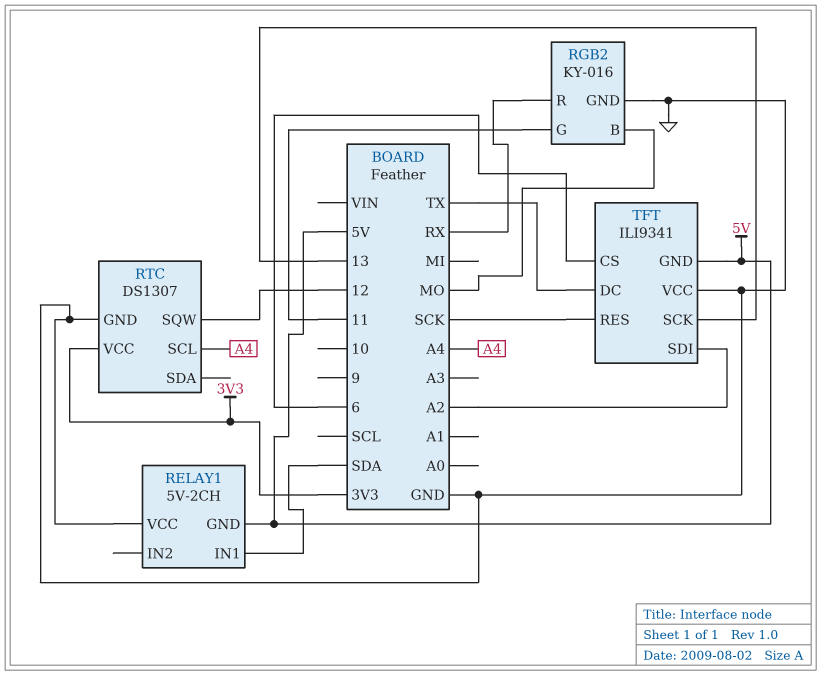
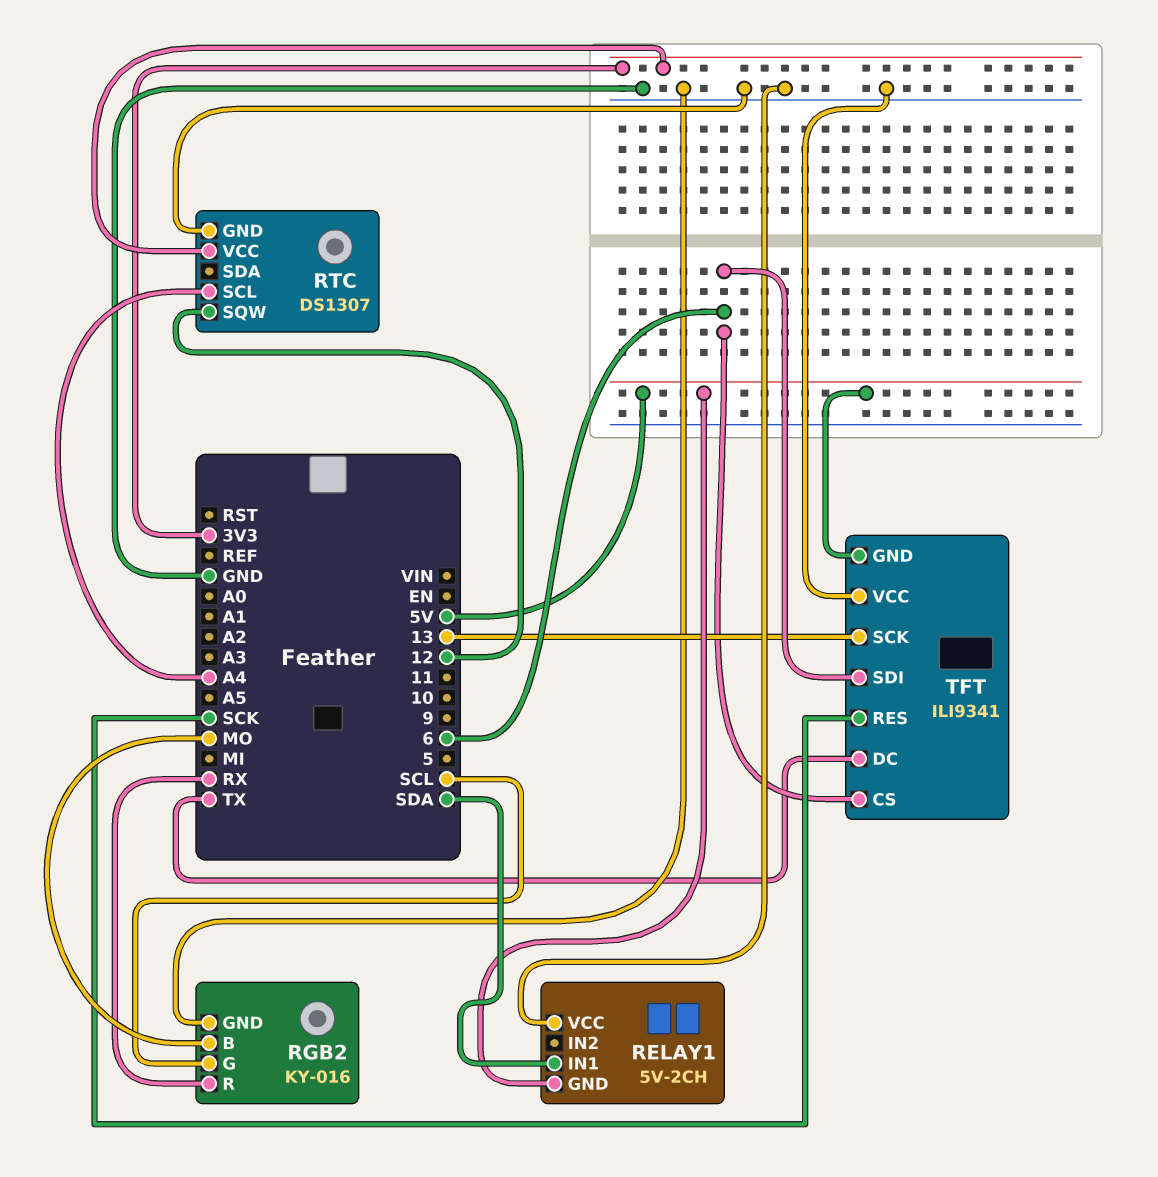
RGB2 pin G: 11 -> SCL
TFT pin SDI: A2 -> 6

